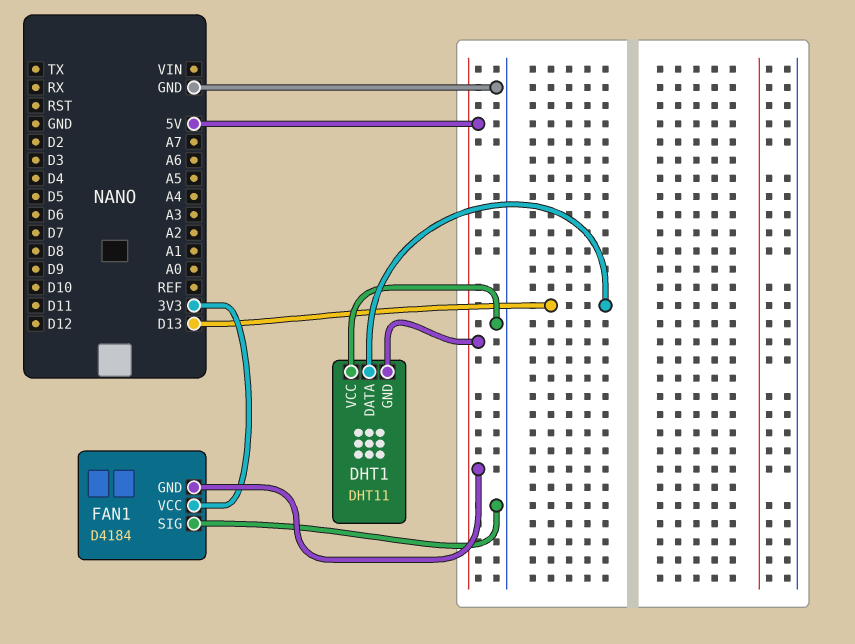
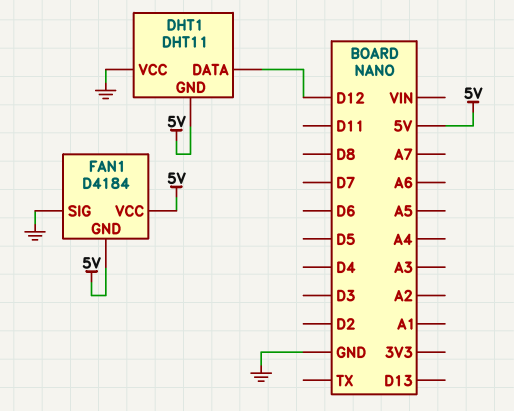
DHT1 pin DATA: D13 -> D12
FAN1 pin VCC: 3V3 -> 5V

